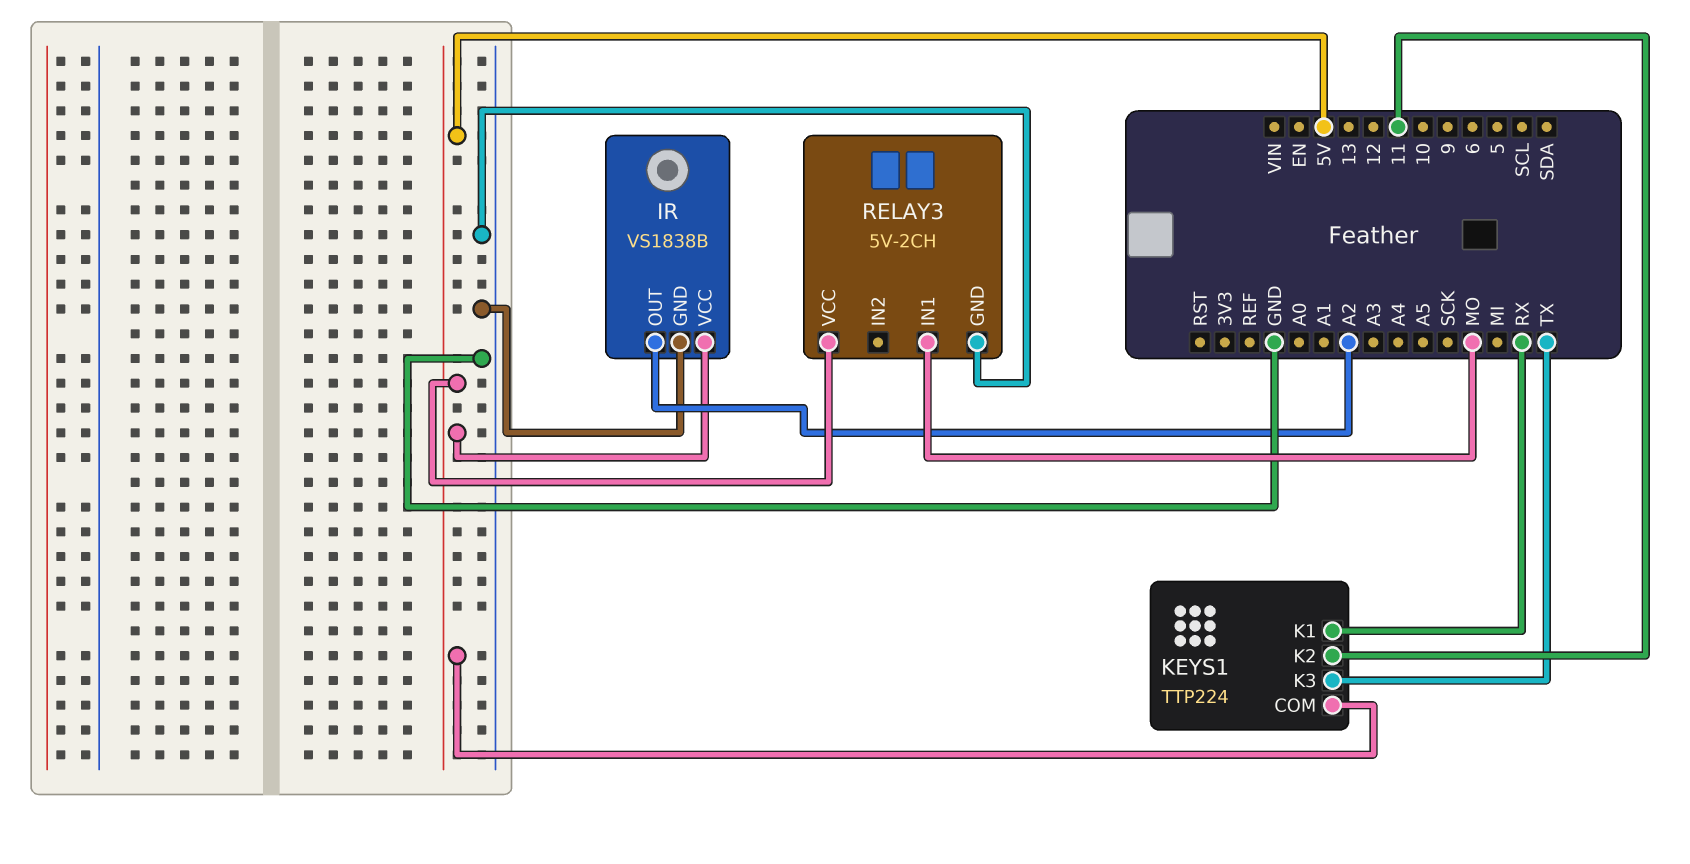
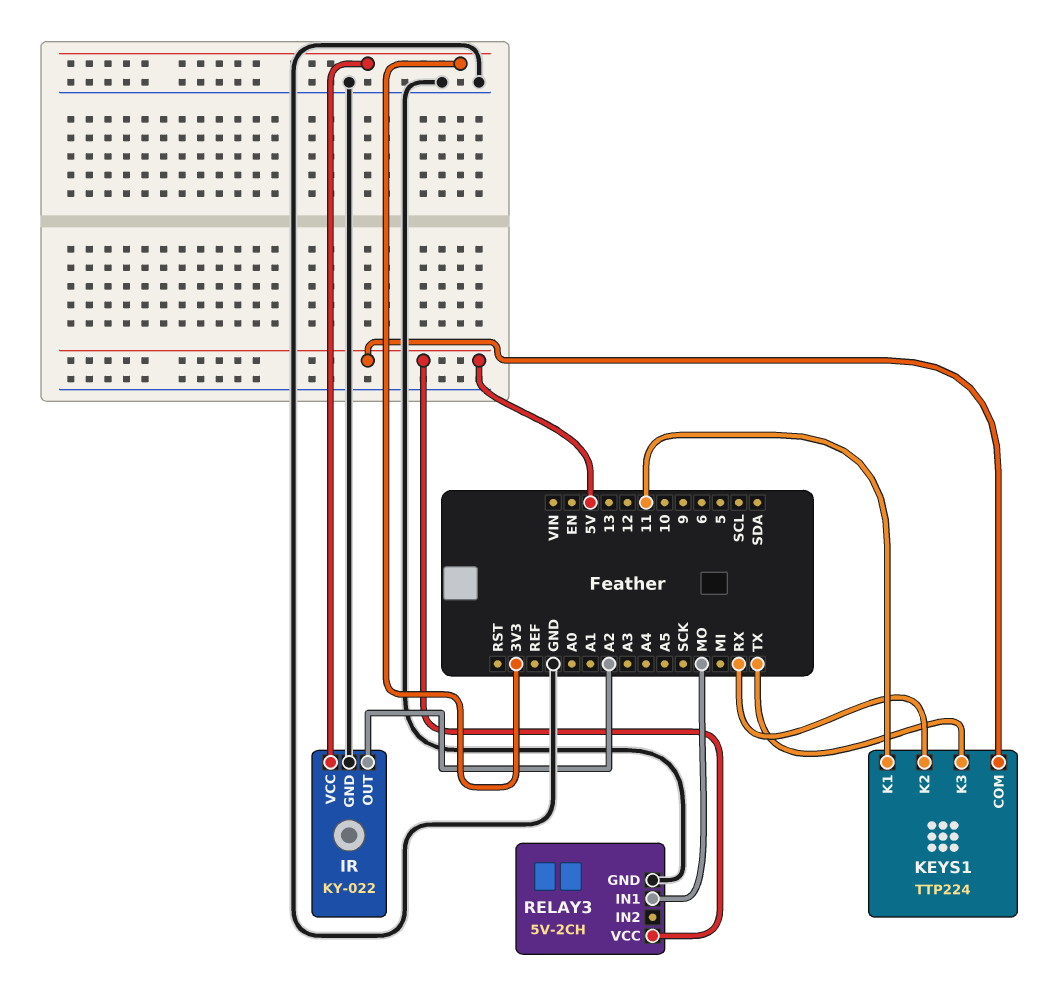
IR: VS1838B -> KY-022
IR pin VCC: 5V -> 3V3
KEYS1 pin K1: RX -> 11
KEYS1 pin K2: 11 -> RX

